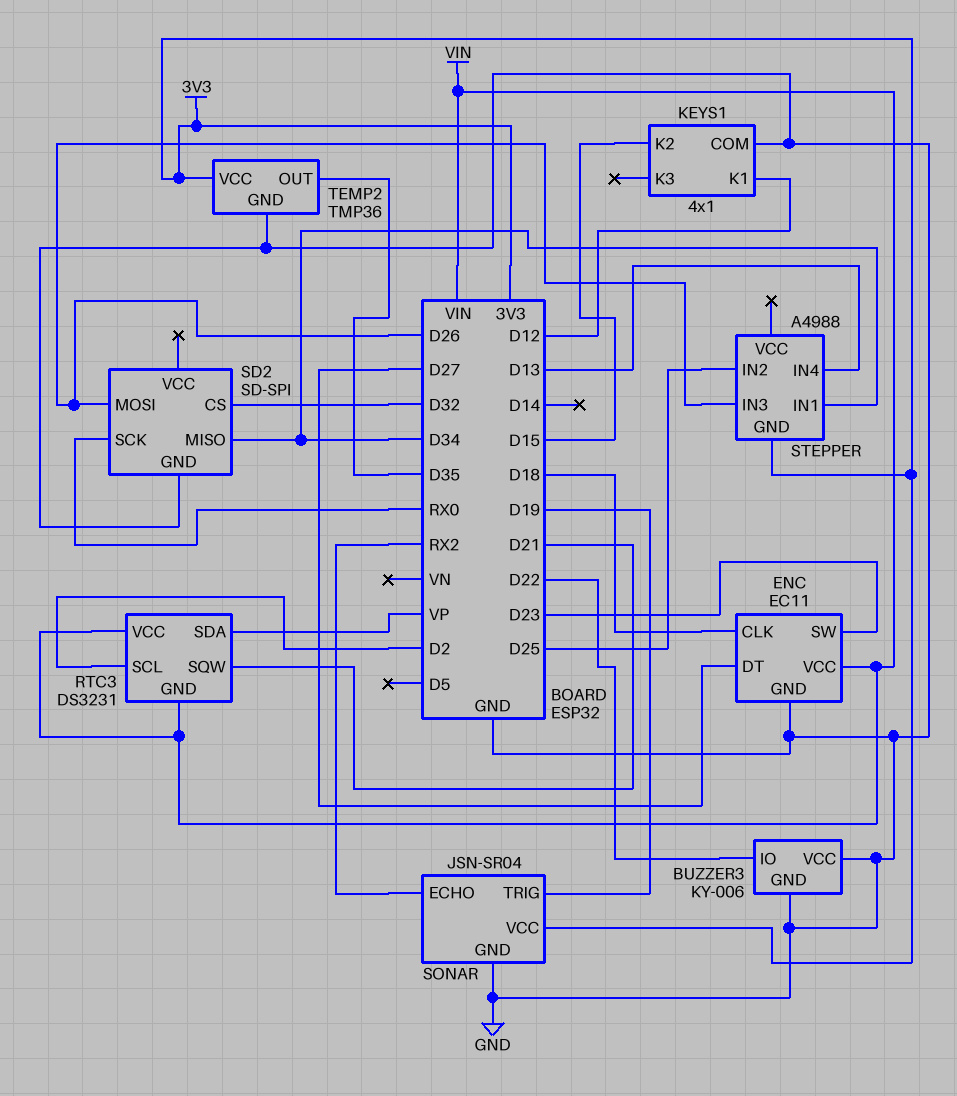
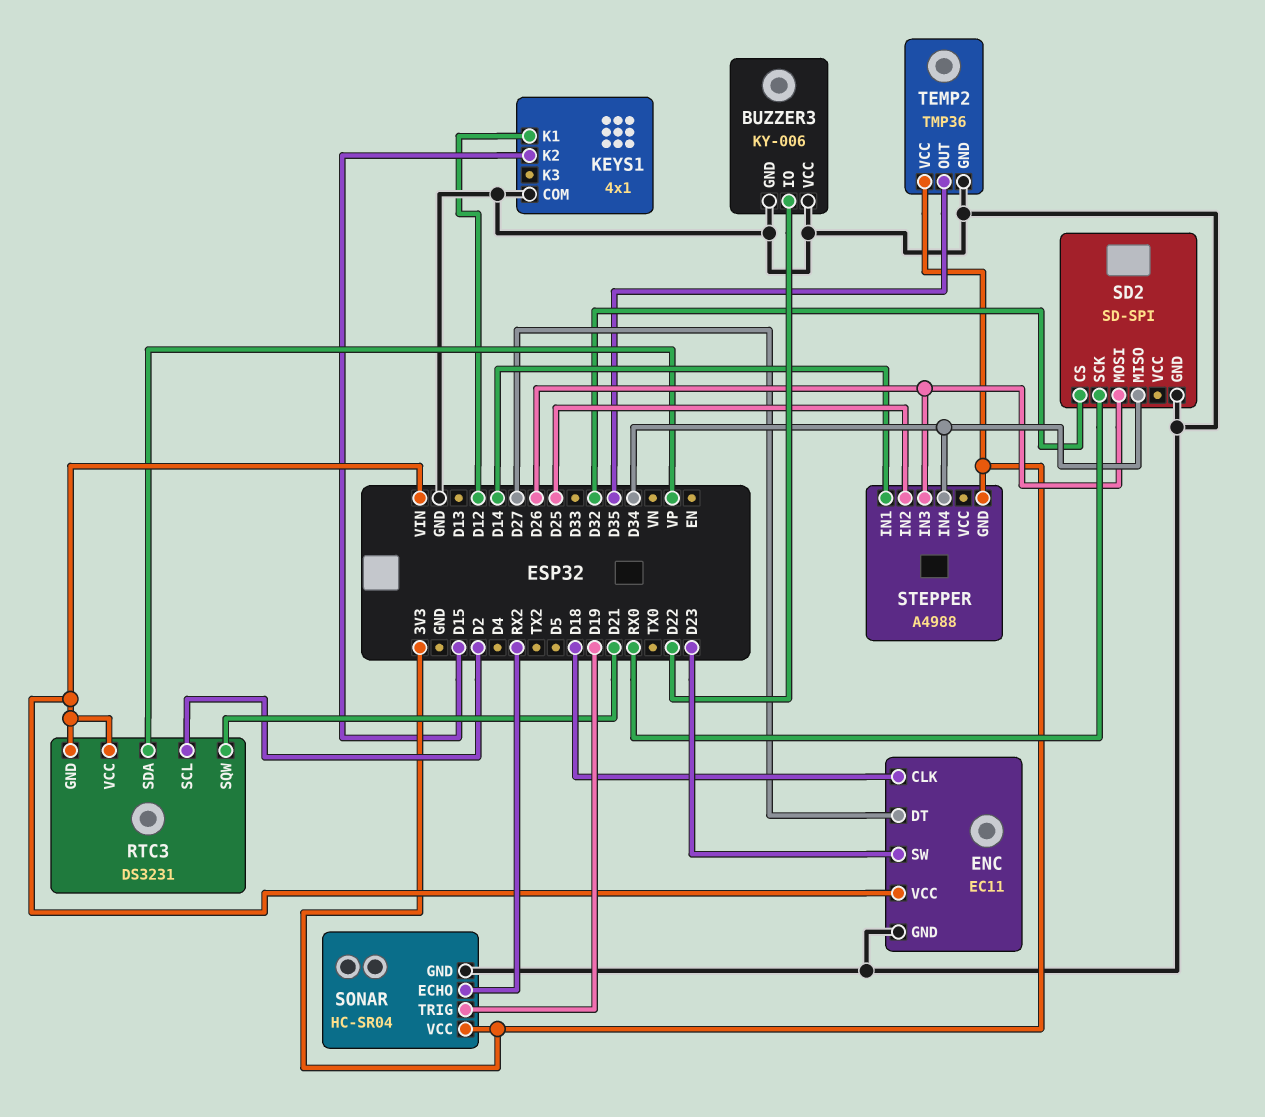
SONAR: JSN-SR04 -> HC-SR04
STEPPER pin IN1: D34 -> D14
STEPPER pin IN4: D13 -> D34

